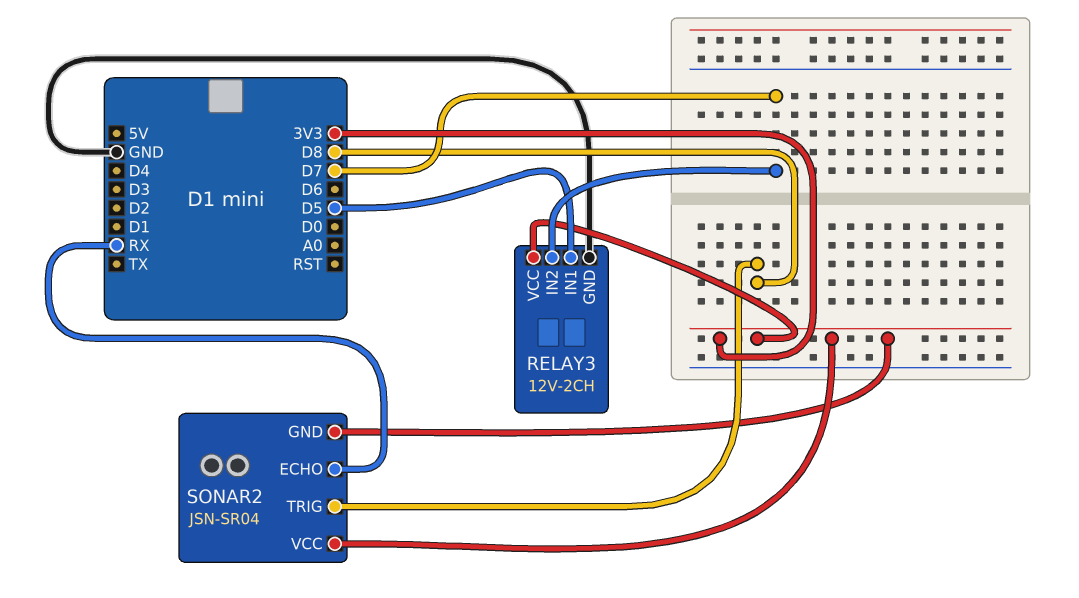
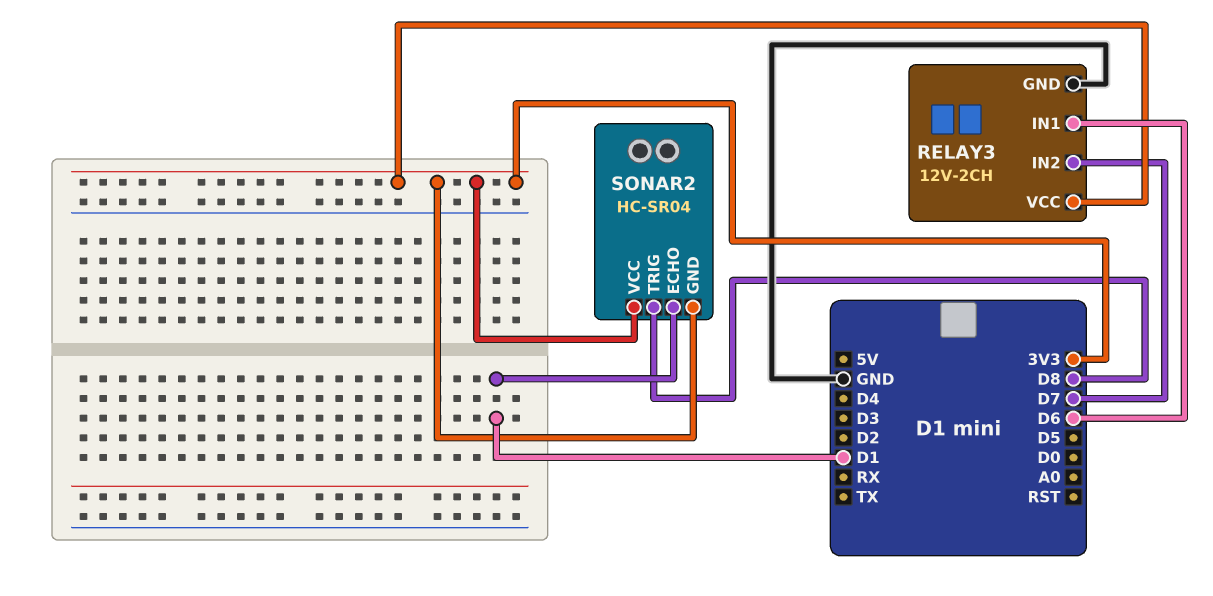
RELAY3 pin IN1: D5 -> D6
SONAR2: JSN-SR04 -> HC-SR04
SONAR2 pin ECHO: RX -> D1

